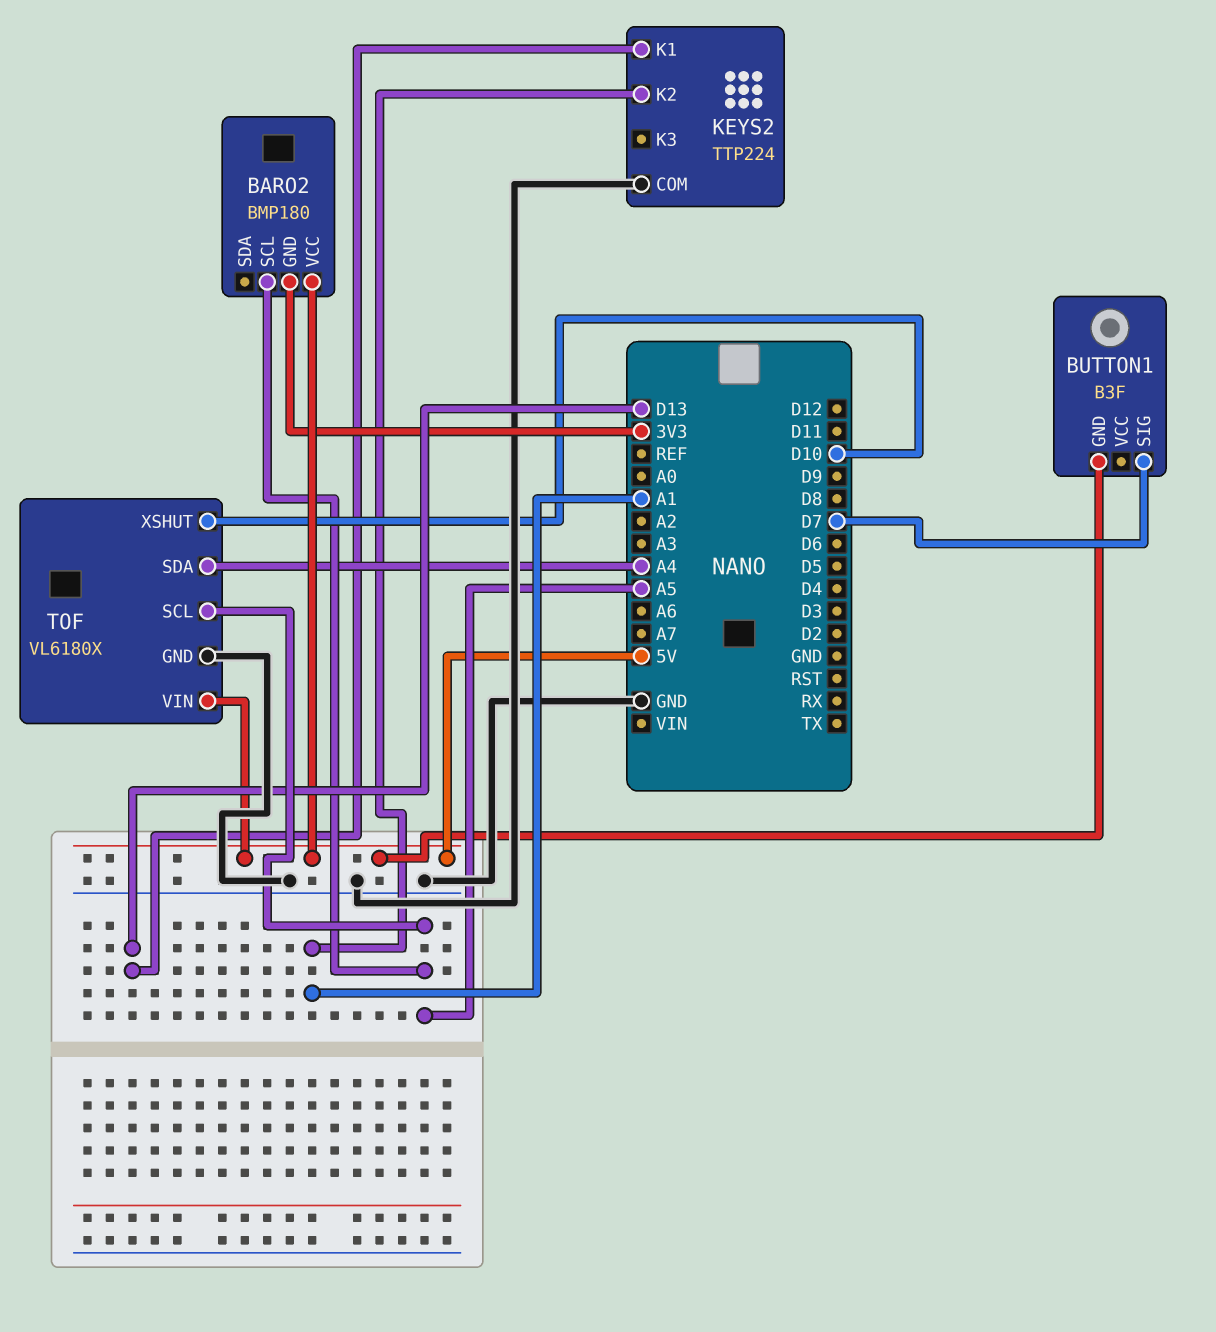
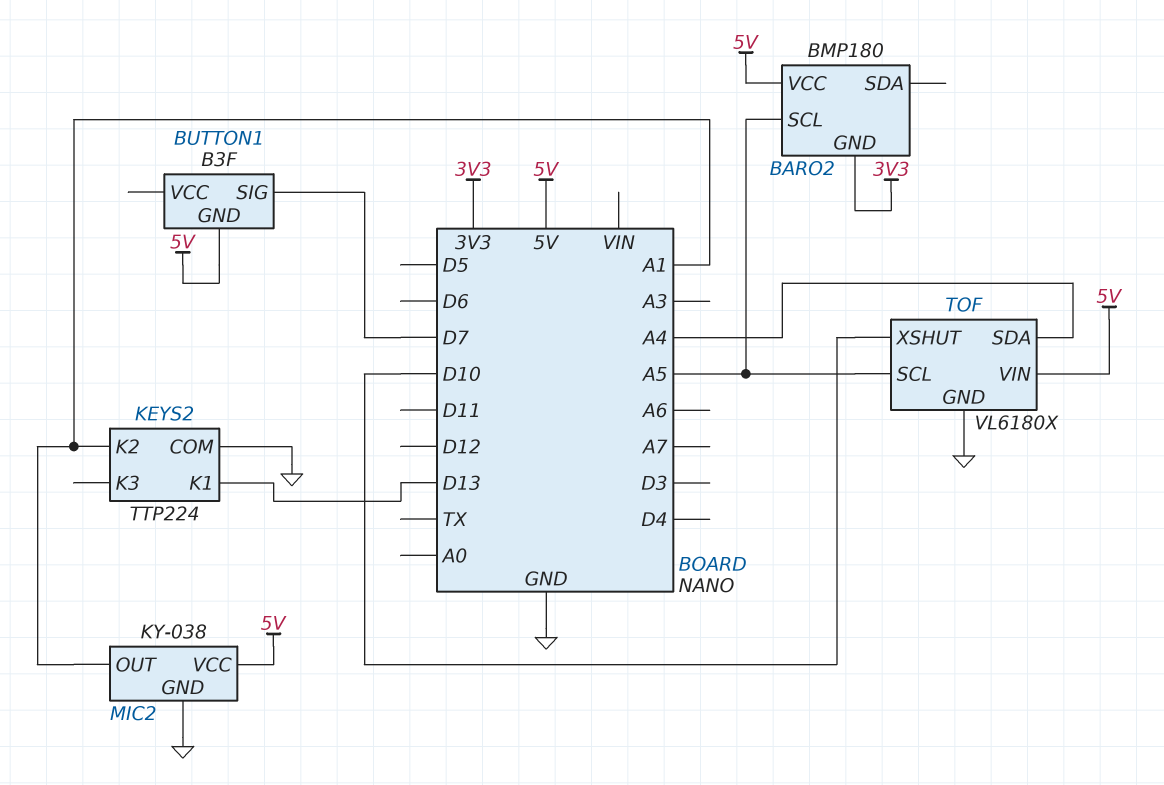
MIC2: none -> KY-038
MIC2 pin GND: none -> GND
MIC2 pin OUT: none -> A1
MIC2 pin VCC: none -> 5V

